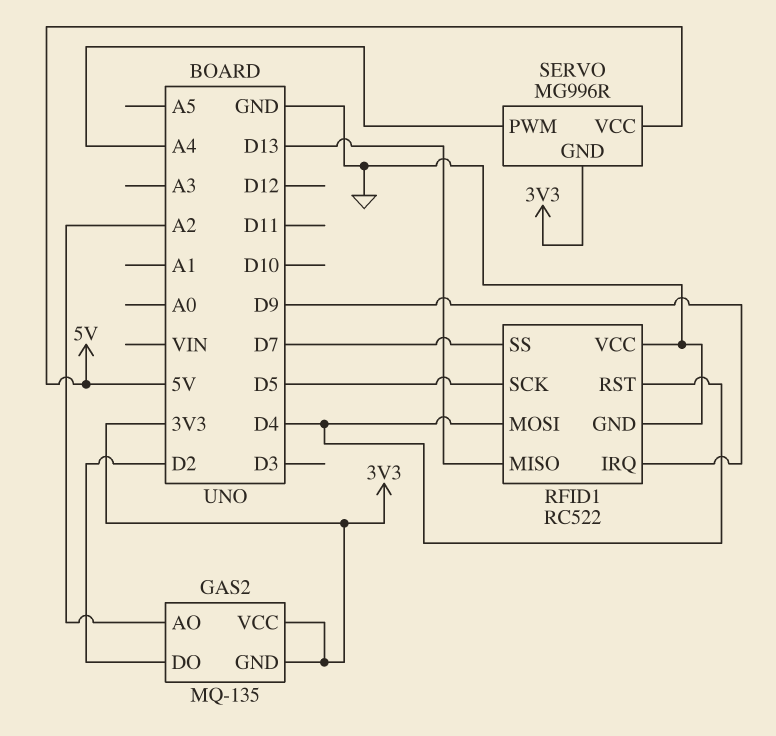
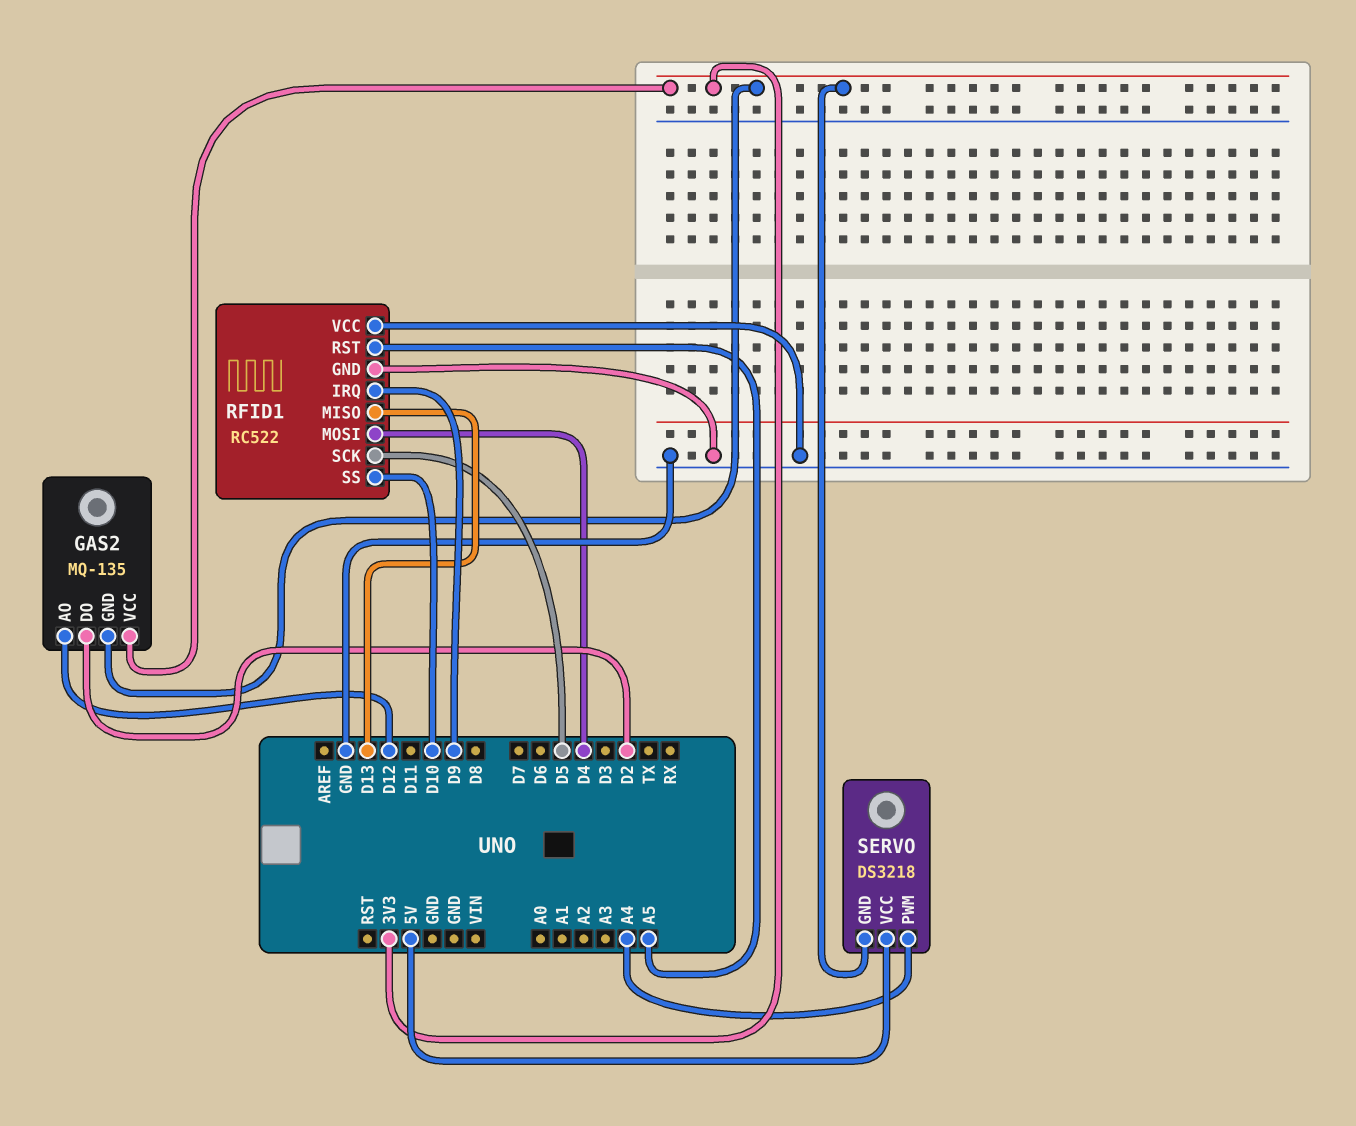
GAS2 pin AO: A2 -> D12
RFID1 pin RST: D4 -> A5
RFID1 pin SS: D7 -> D10
SERVO: MG996R -> DS3218

